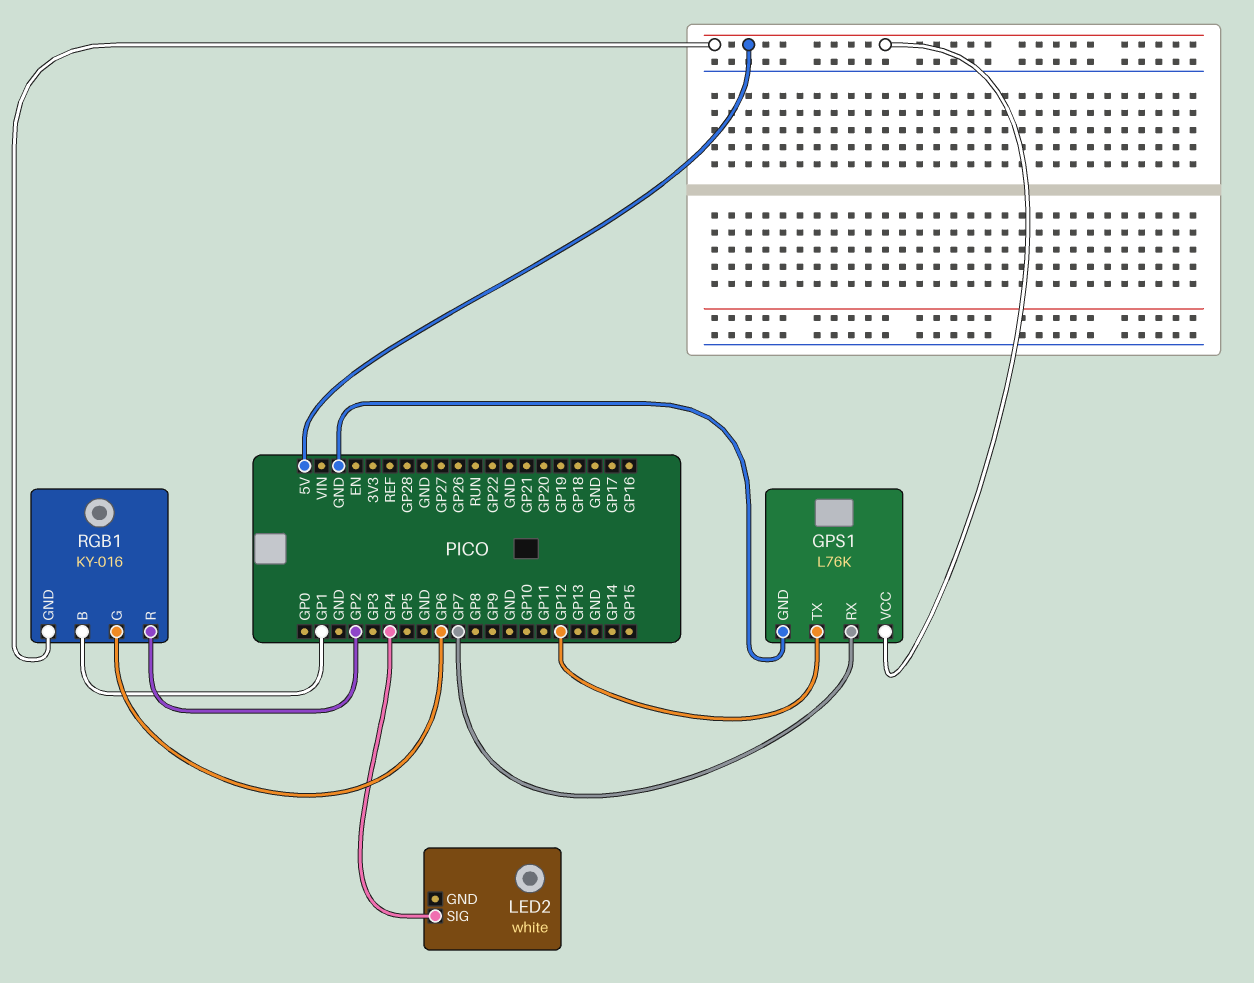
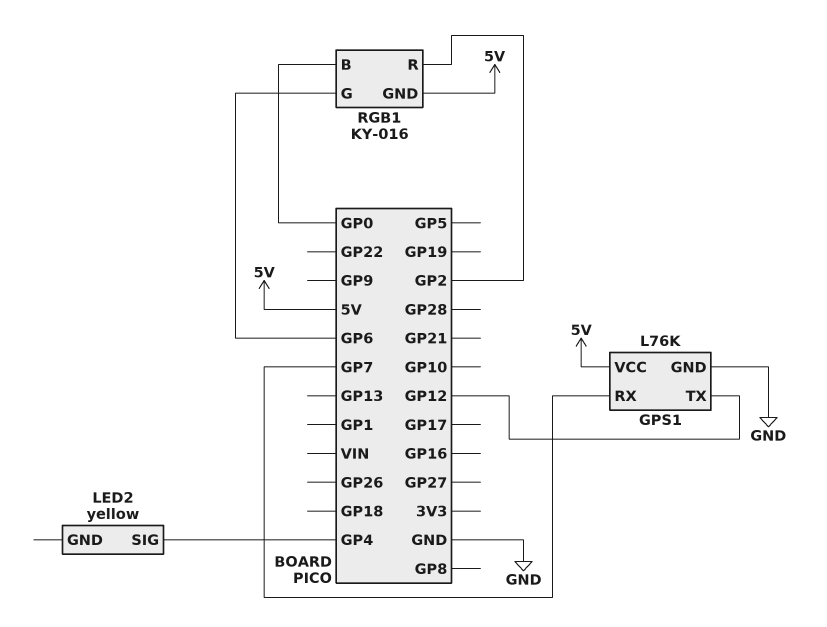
LED2: white -> yellow
RGB1 pin B: GP1 -> GP0

